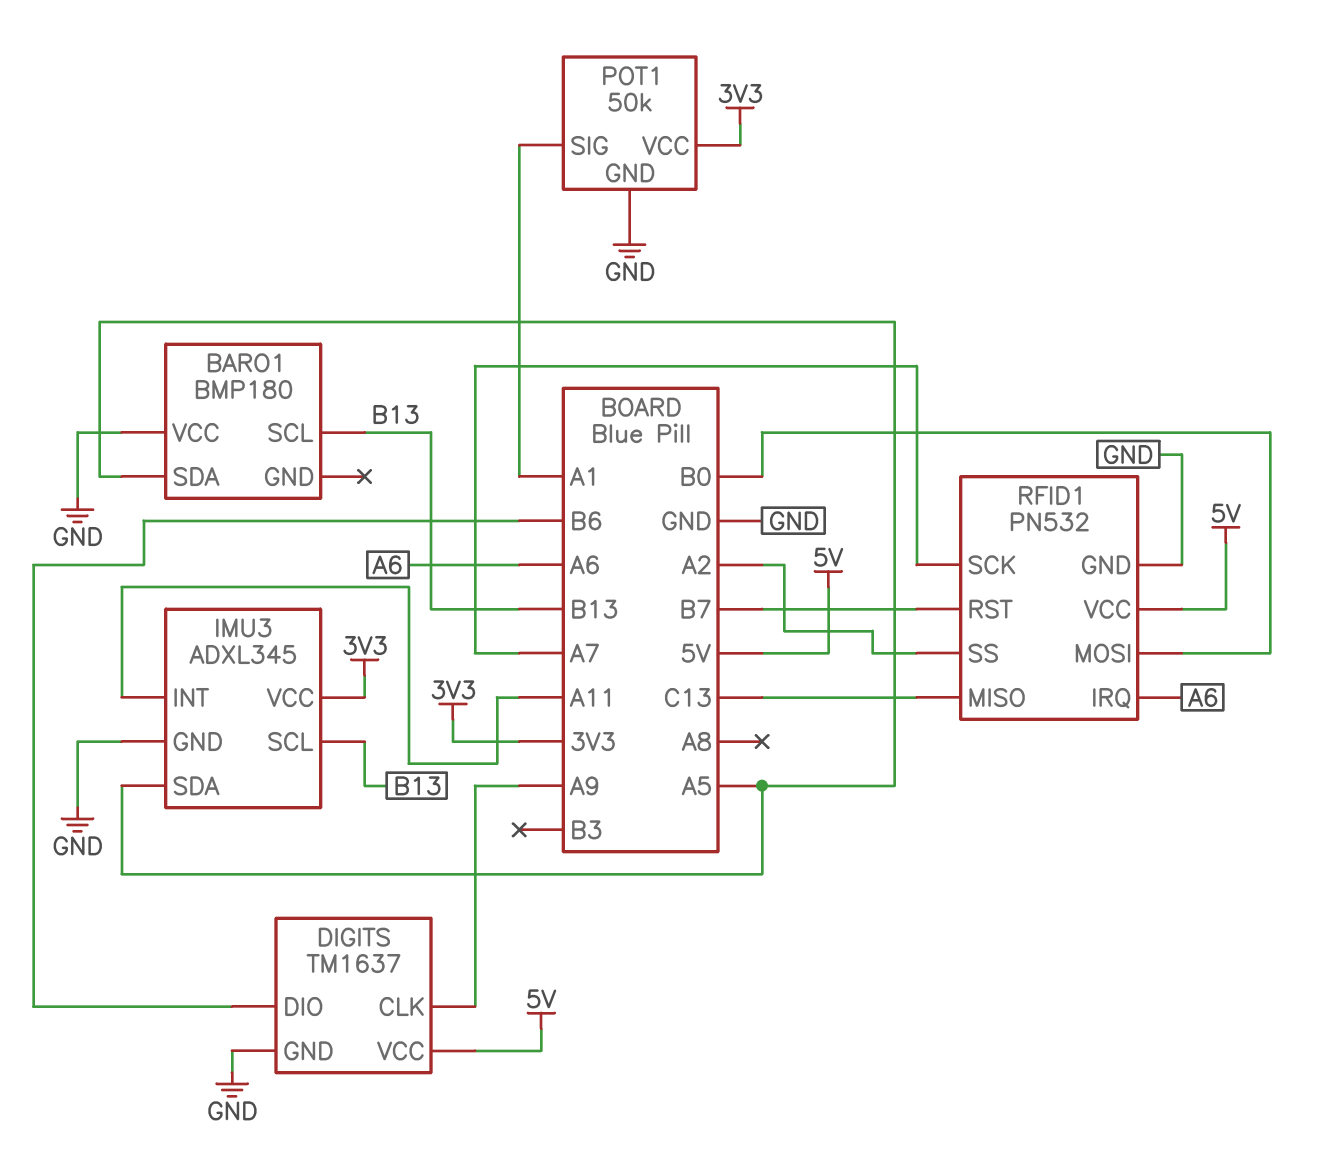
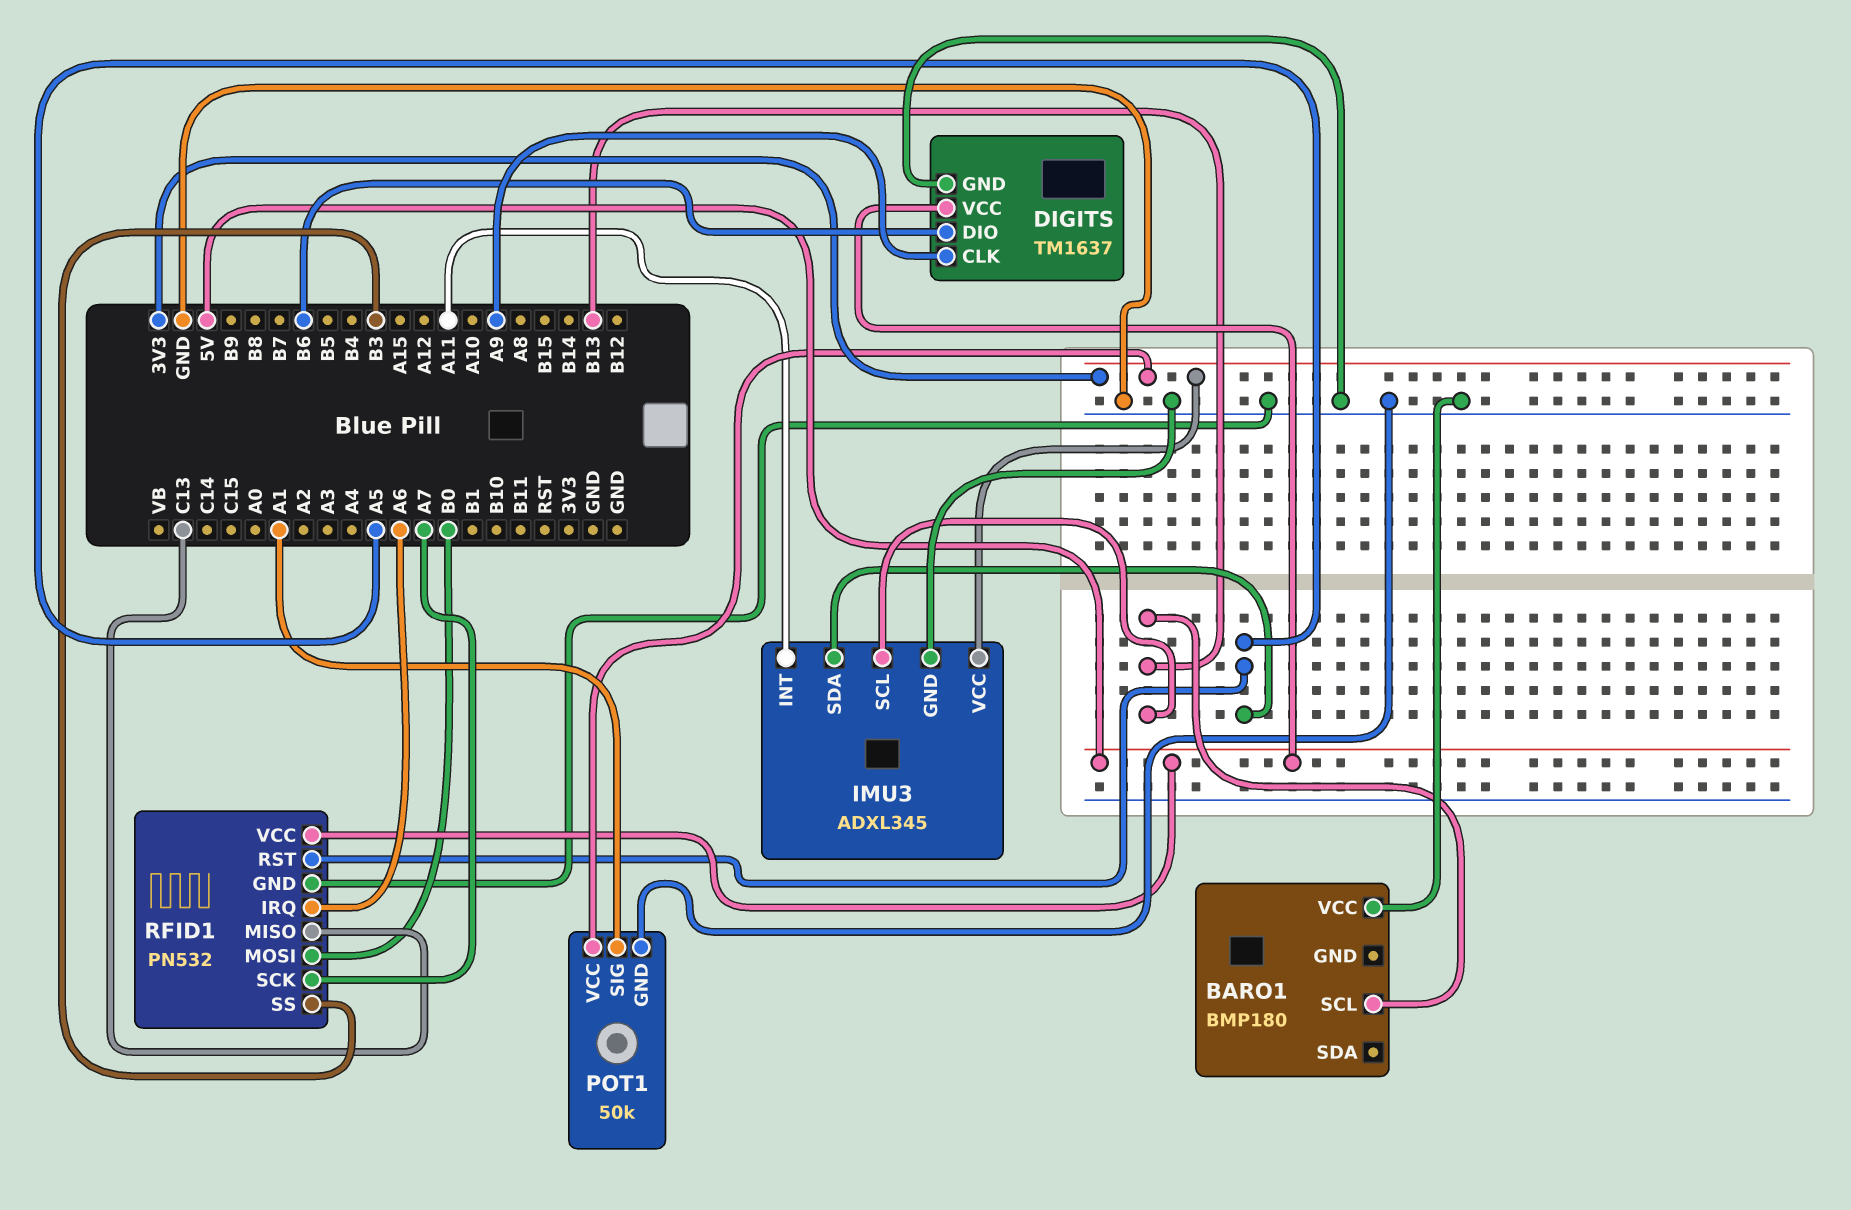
BARO1 pin SDA: A5 -> none
RFID1 pin RST: B7 -> A5
RFID1 pin SS: A2 -> B3

